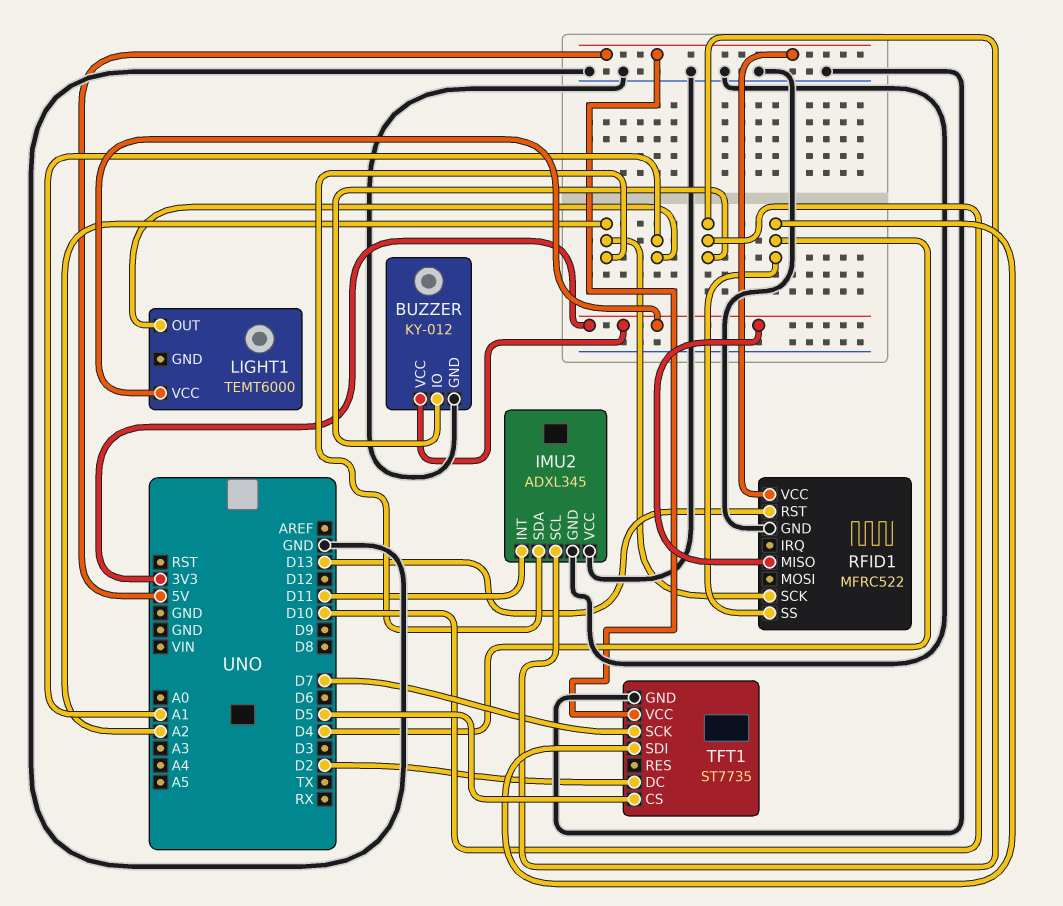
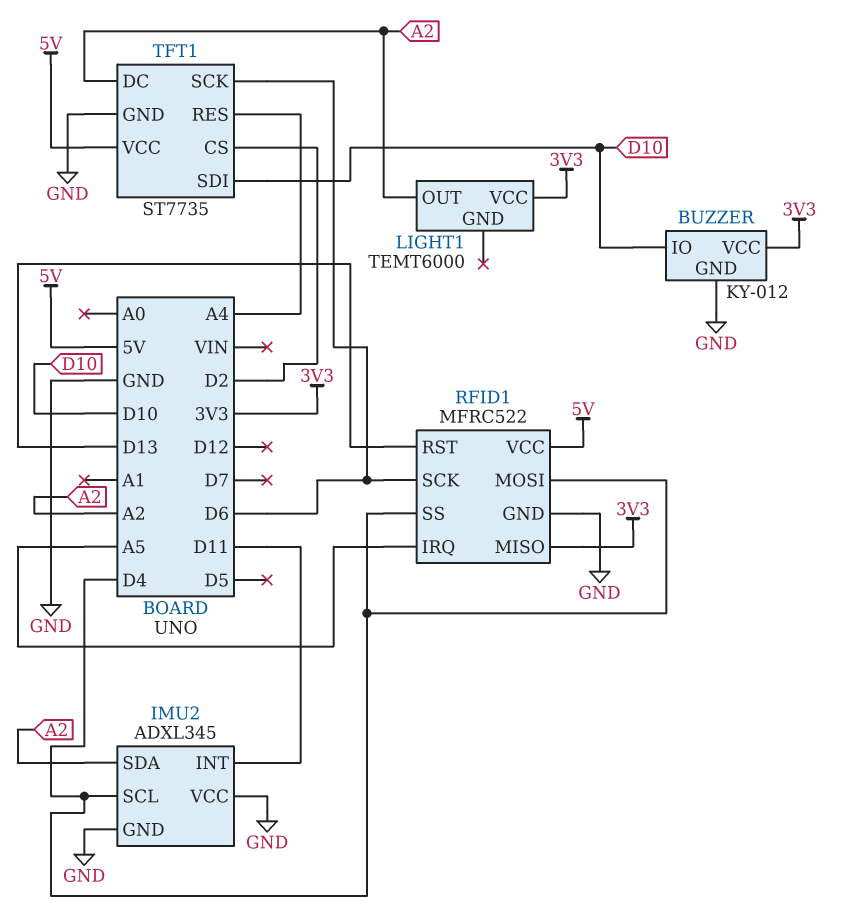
IMU2 pin SCL: D10 -> D4
LIGHT1 pin OUT: A1 -> A2
RFID1 pin IRQ: none -> A5
RFID1 pin MOSI: none -> D4
RFID1 pin SCK: A2 -> D6
TFT1 pin CS: D5 -> D2
TFT1 pin DC: D2 -> A2
TFT1 pin RES: none -> A4
TFT1 pin SCK: D7 -> D6
TFT1 pin SDI: D4 -> D10

